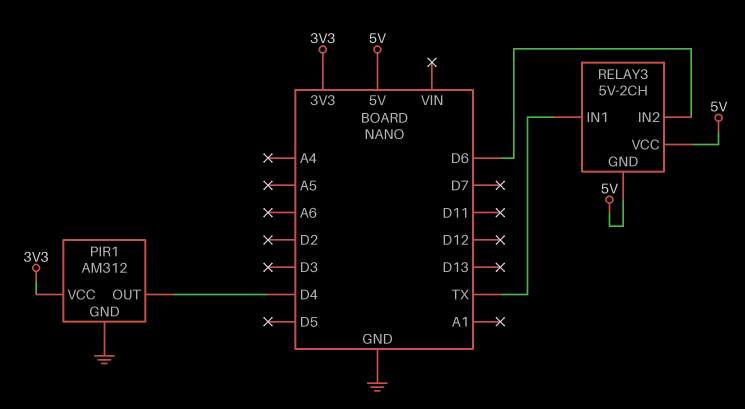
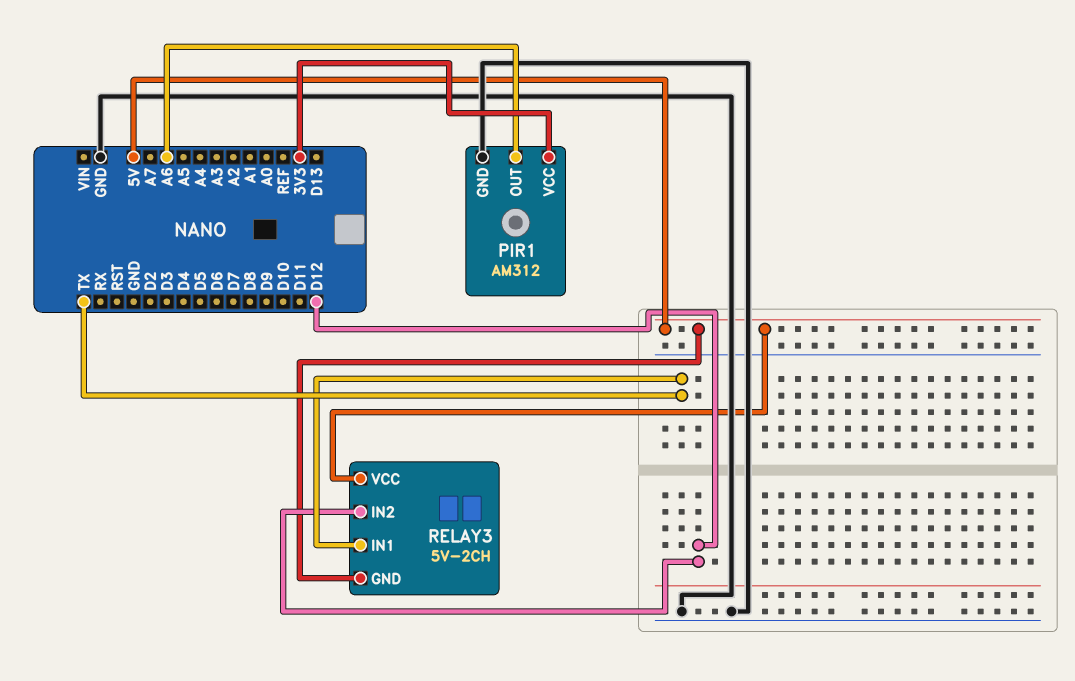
PIR1 pin OUT: D4 -> A6
RELAY3 pin IN2: D6 -> D12

